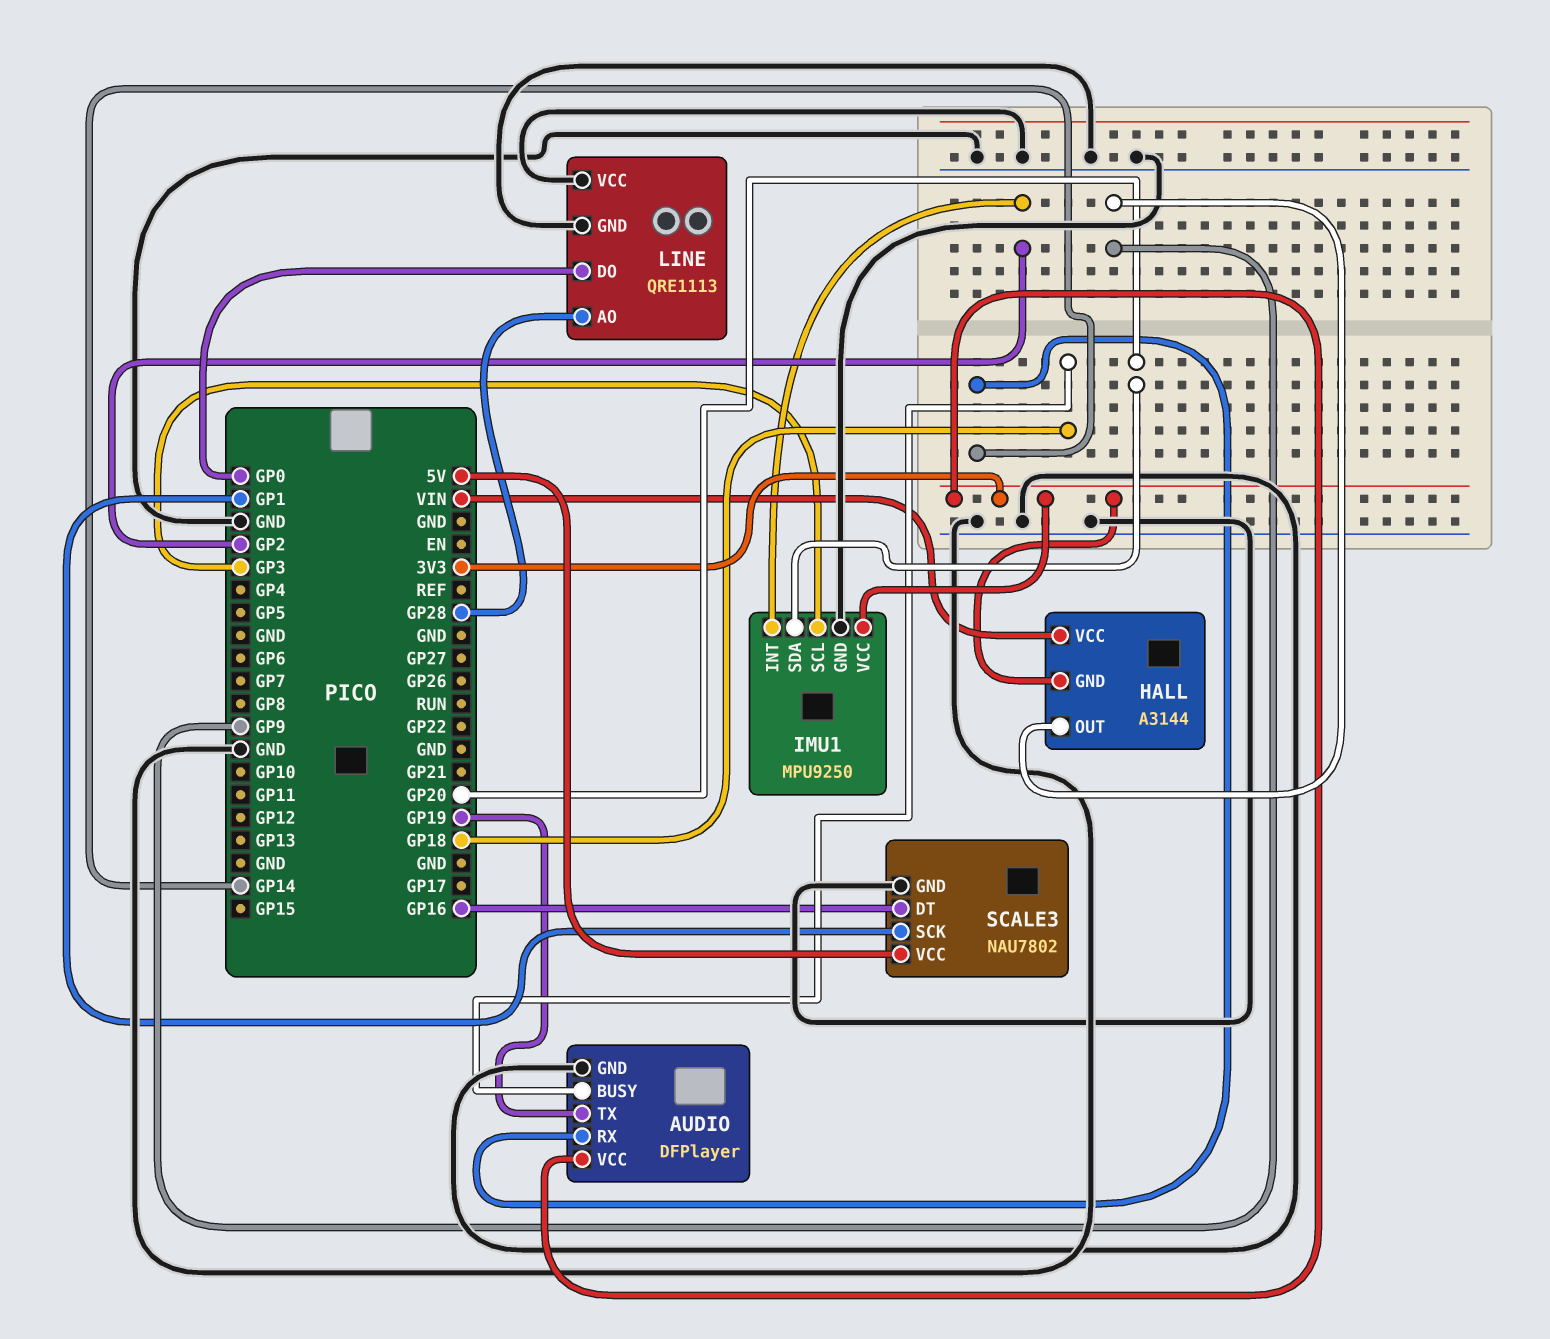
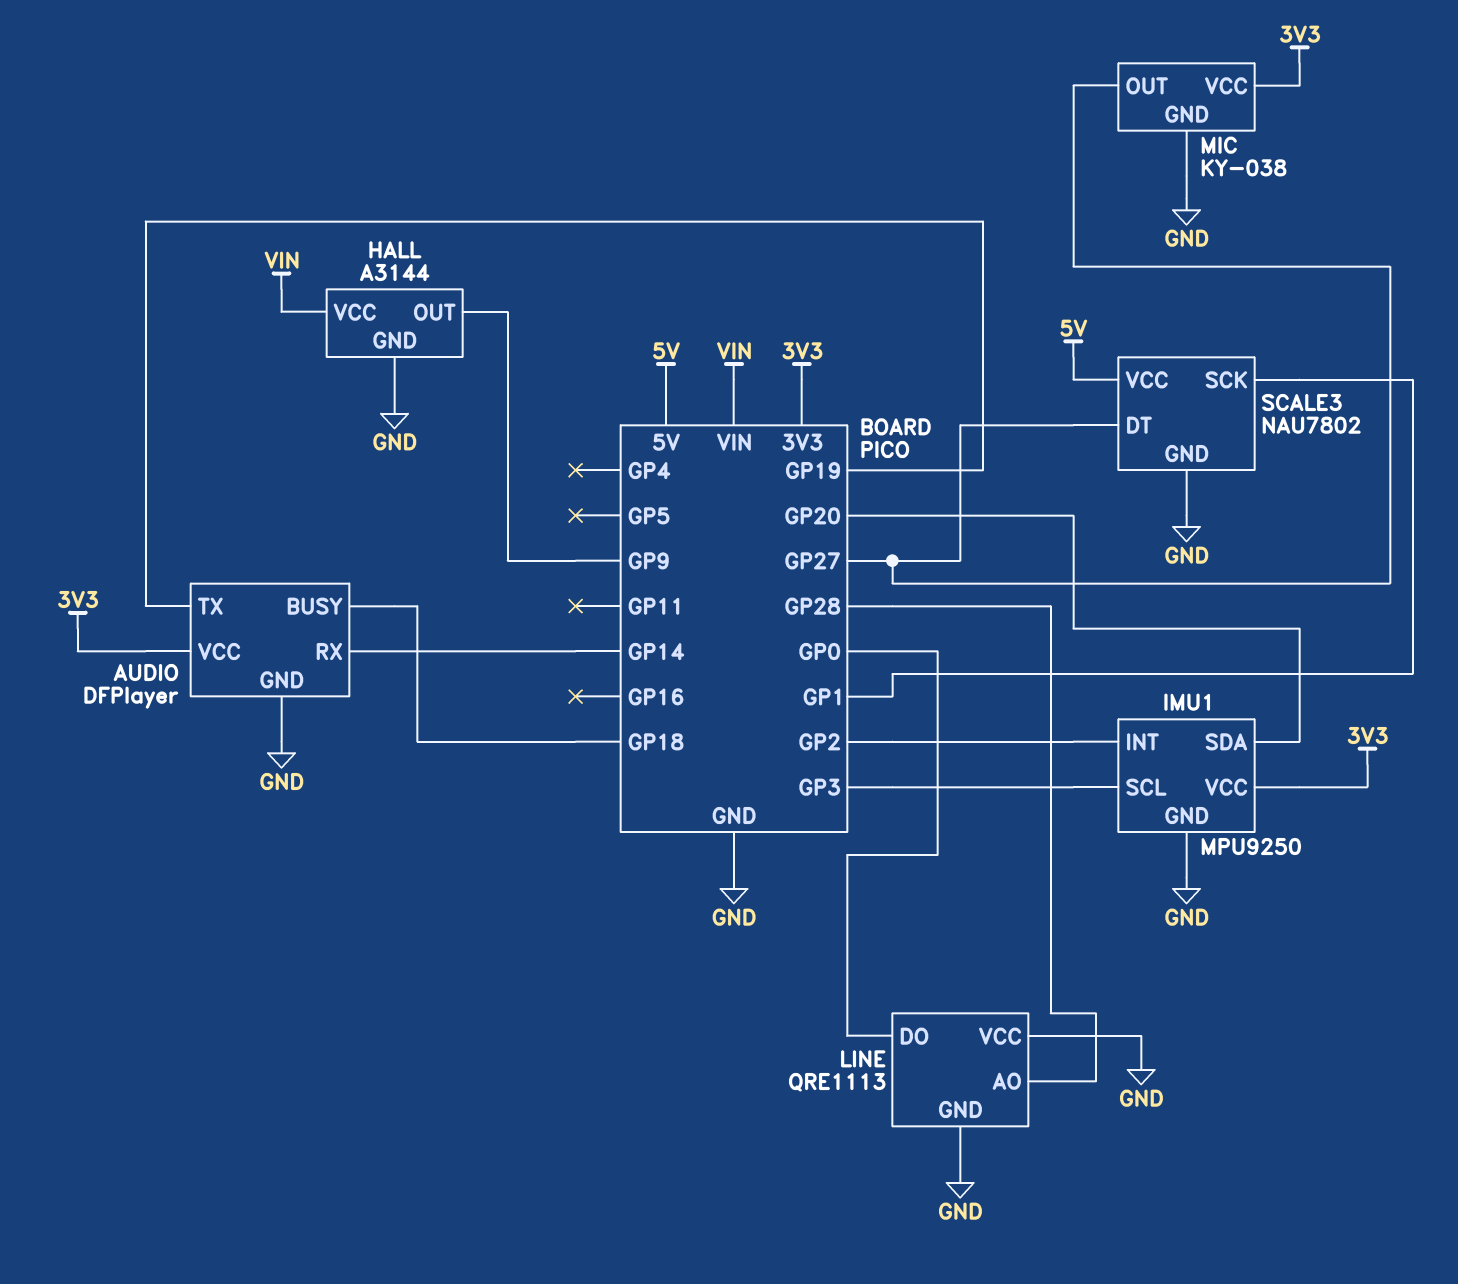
HALL pin GND: 3V3 -> GND
MIC: none -> KY-038
MIC pin GND: none -> GND
MIC pin OUT: none -> GP27
MIC pin VCC: none -> 3V3
SCALE3 pin DT: GP16 -> GP27

